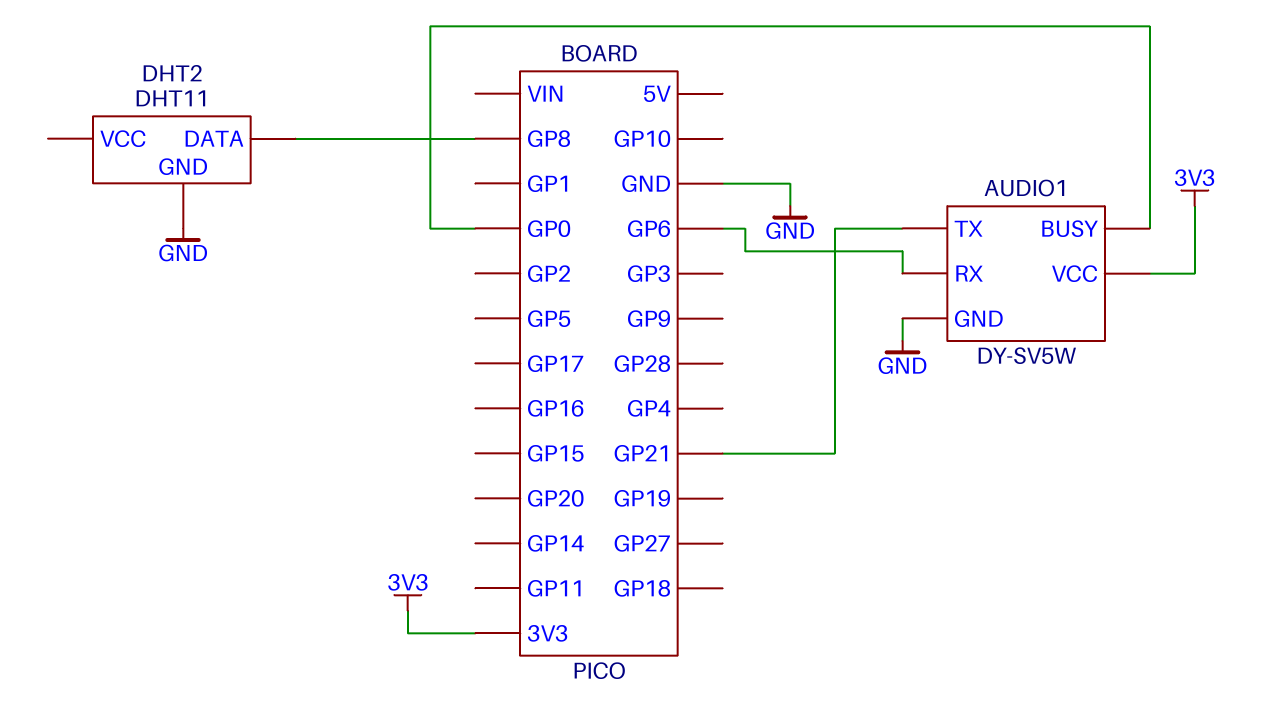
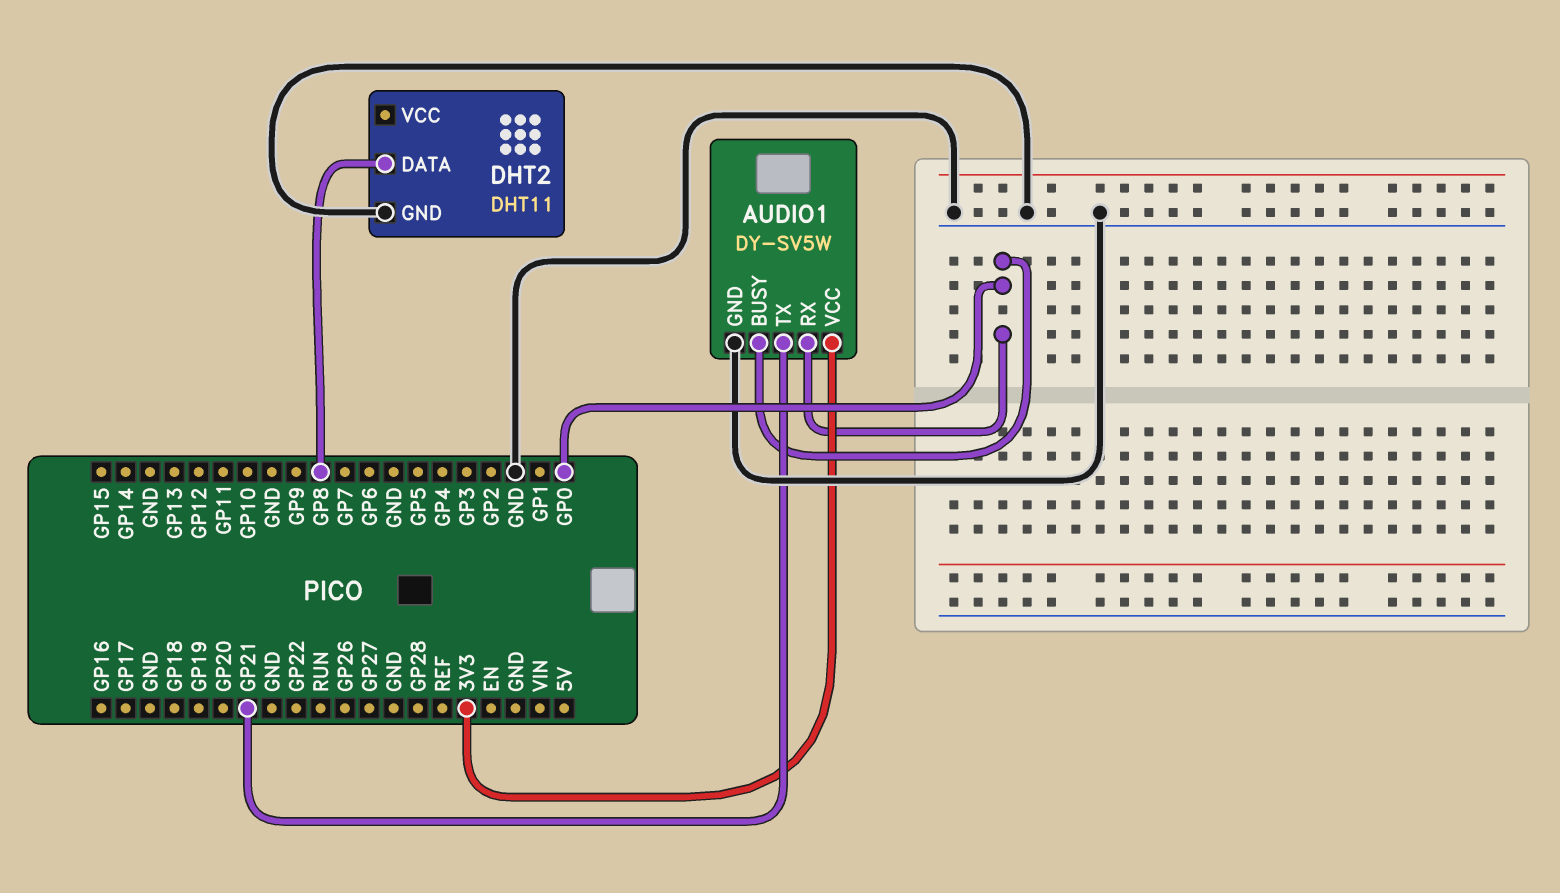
AUDIO1 pin RX: GP6 -> GP0

